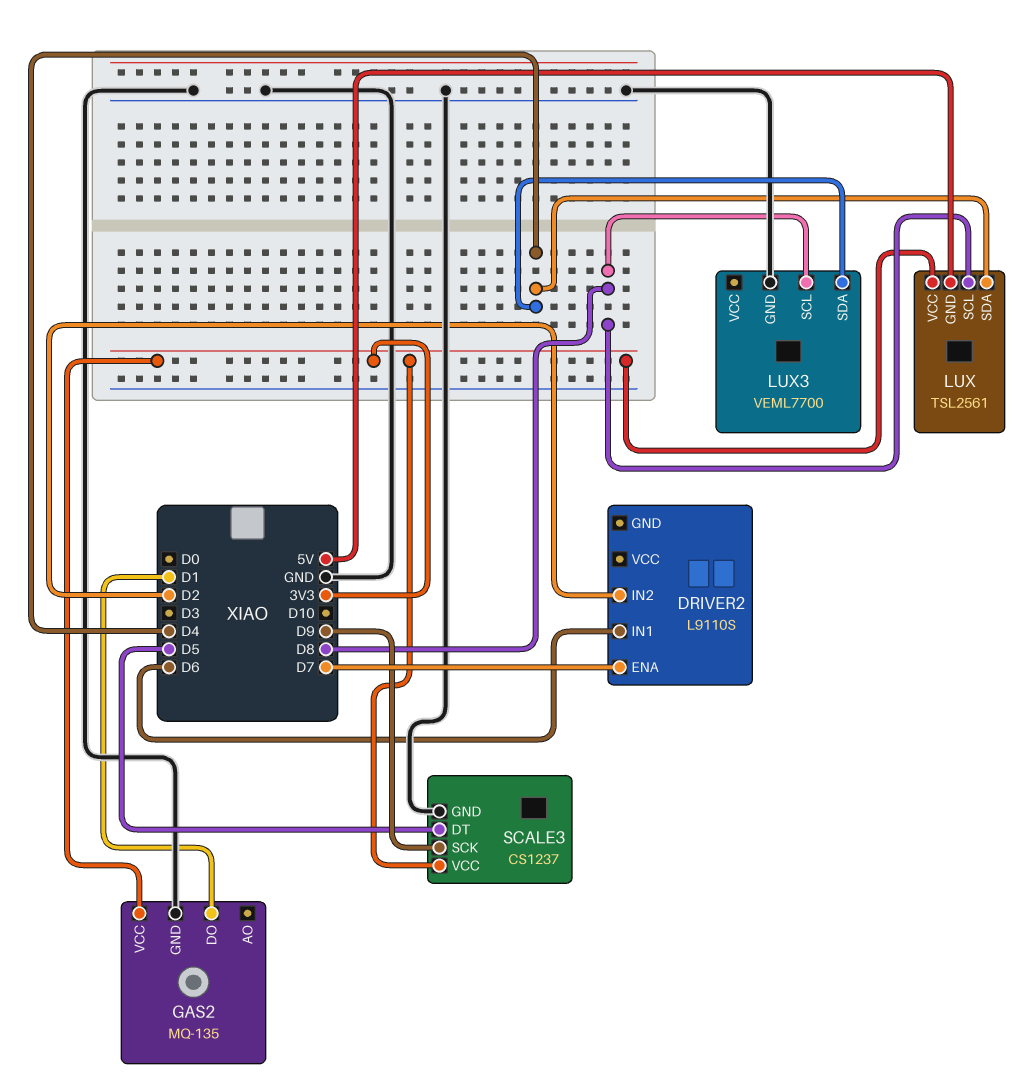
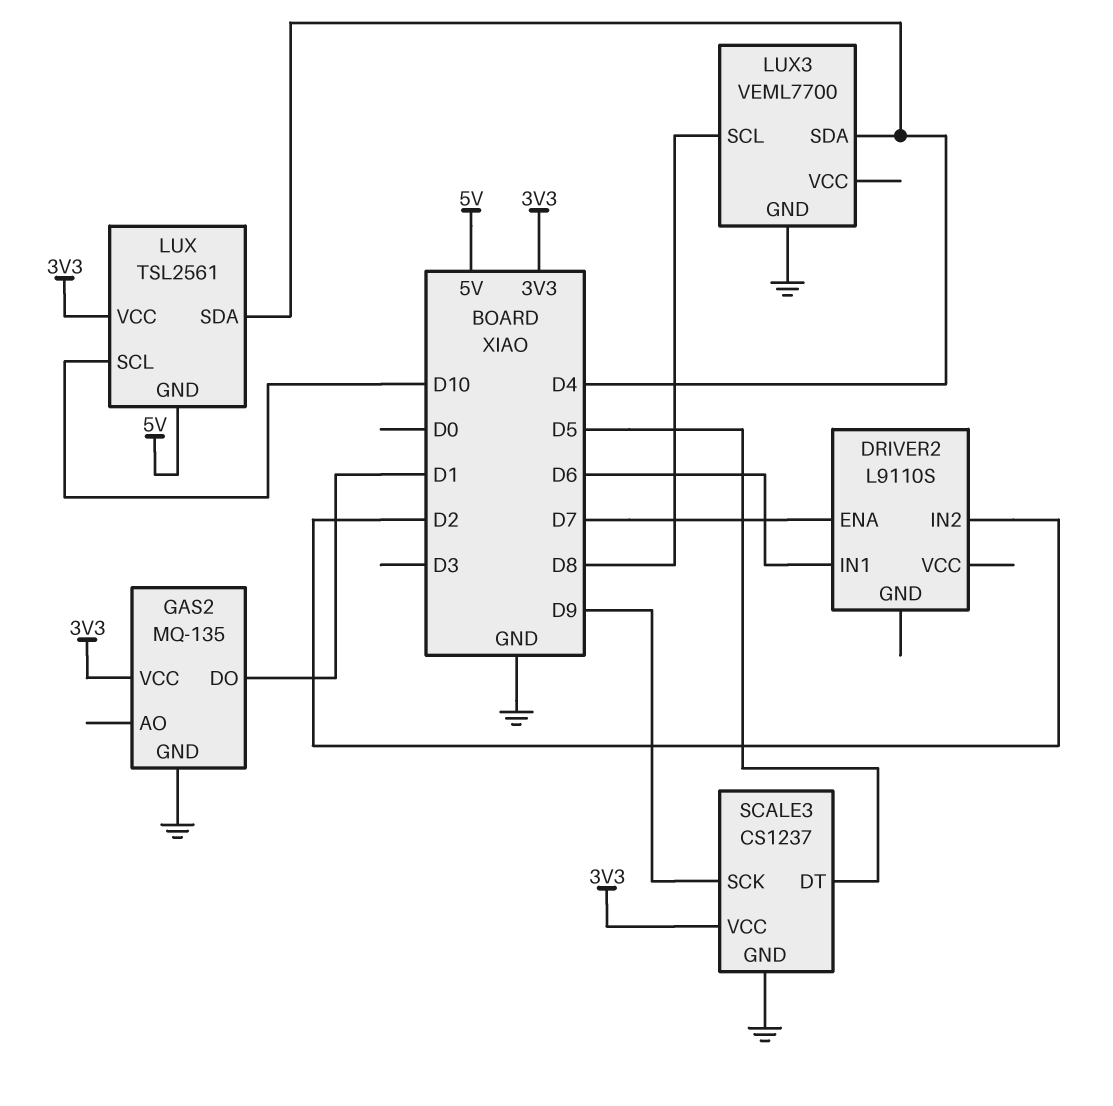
LUX pin SCL: D8 -> D10

